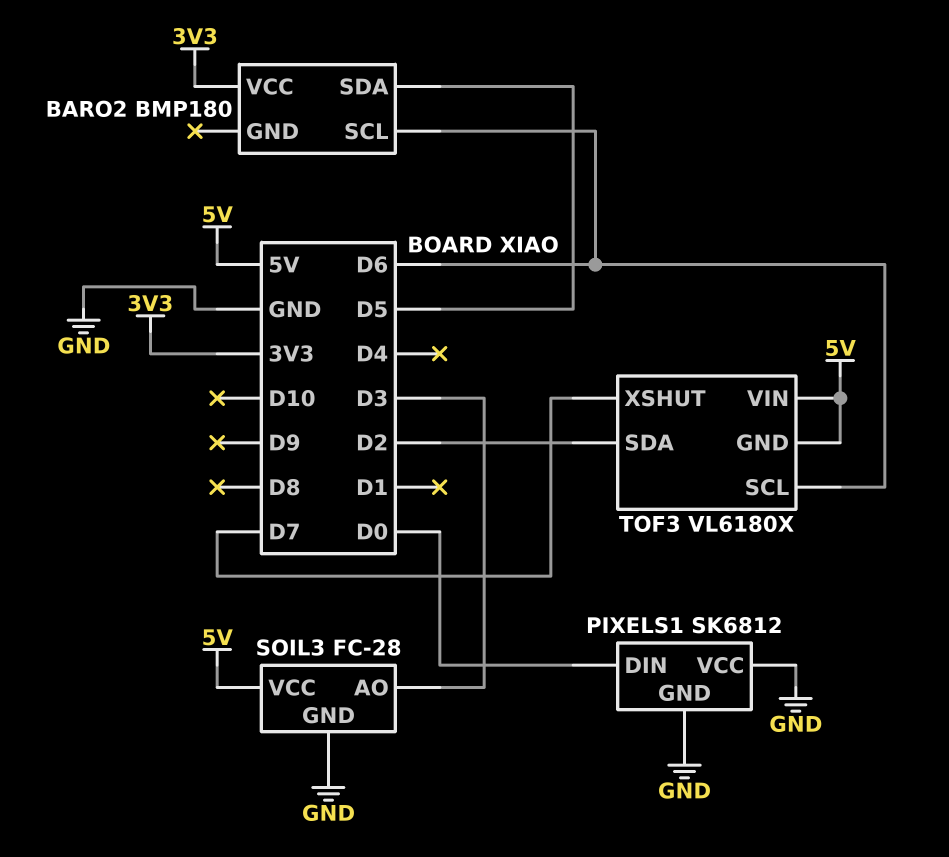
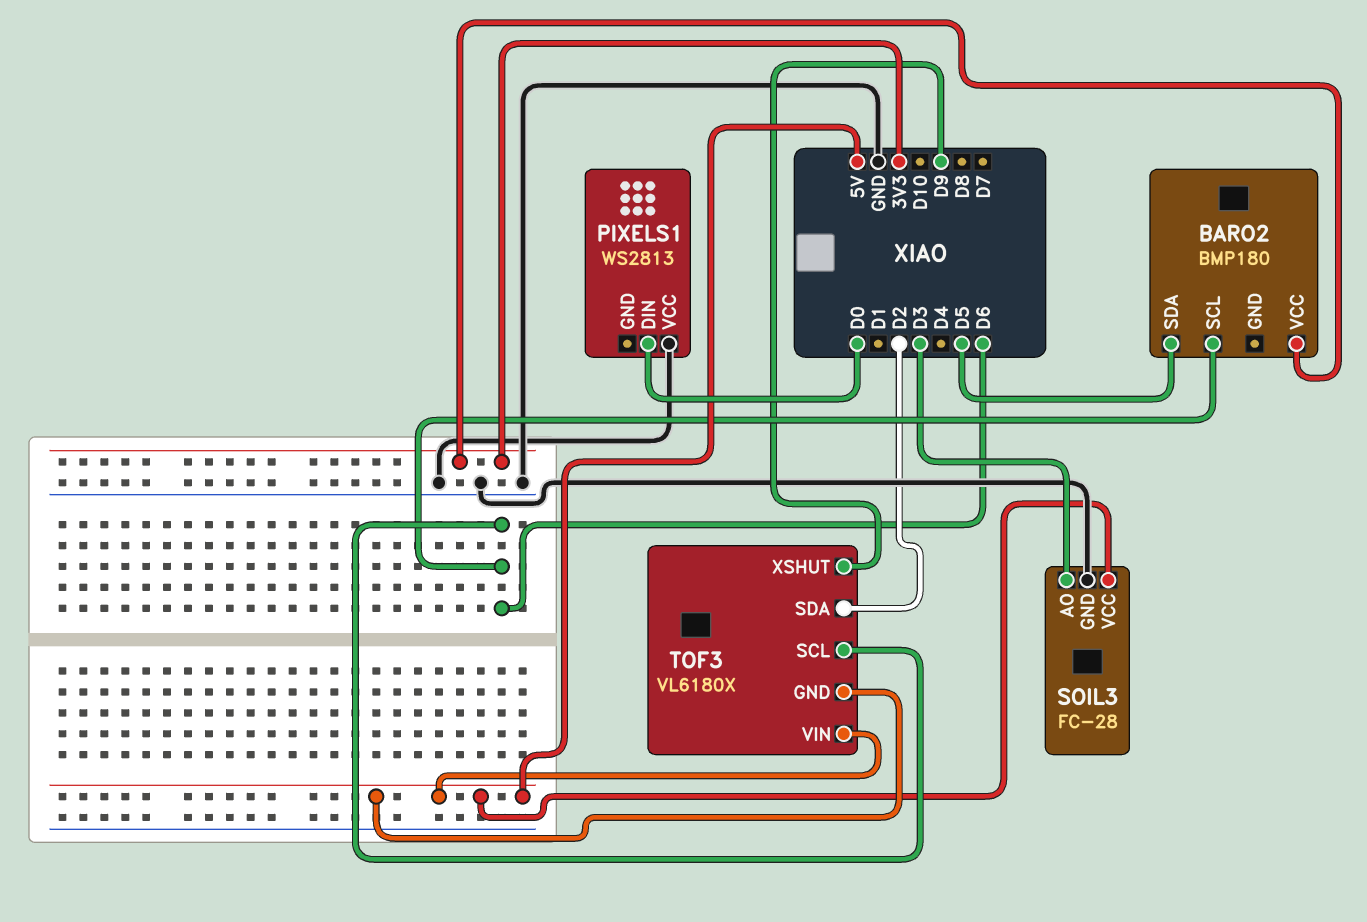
PIXELS1: SK6812 -> WS2813
PIXELS1 pin GND: GND -> none
TOF3 pin XSHUT: D7 -> D9

